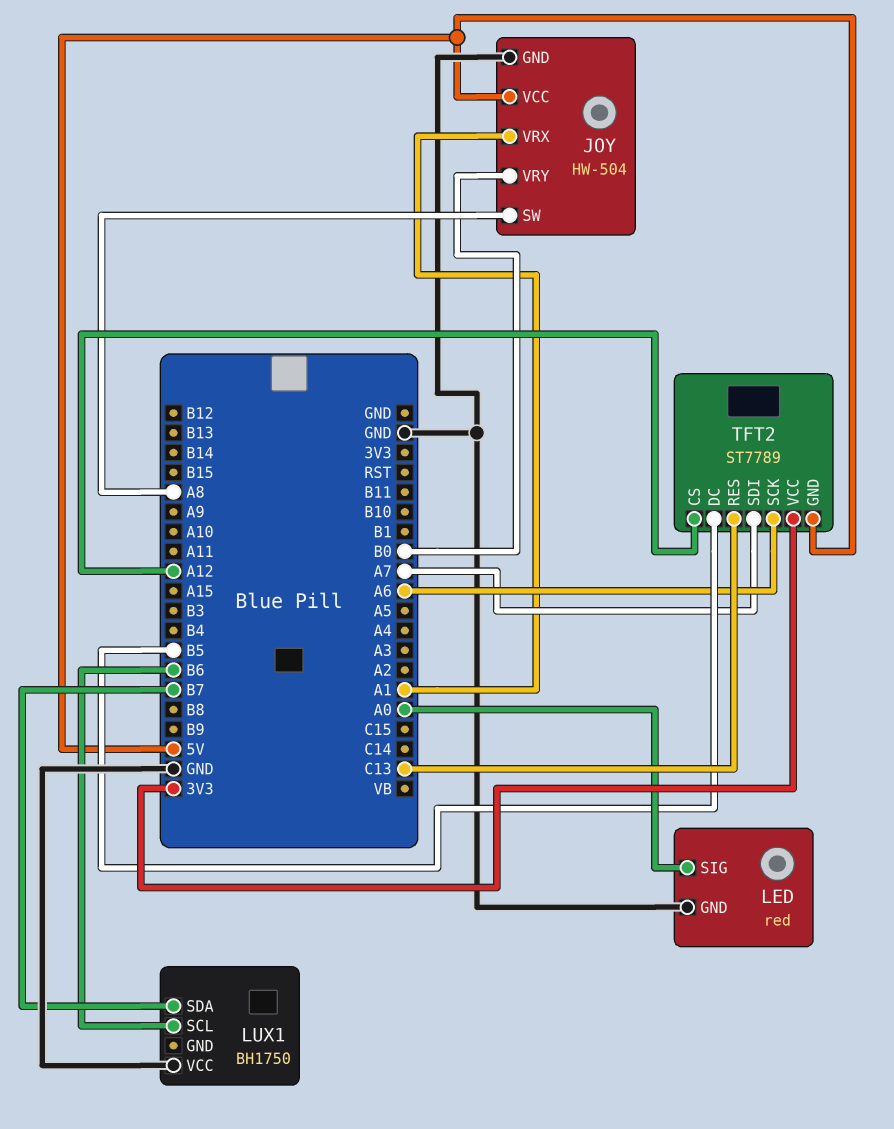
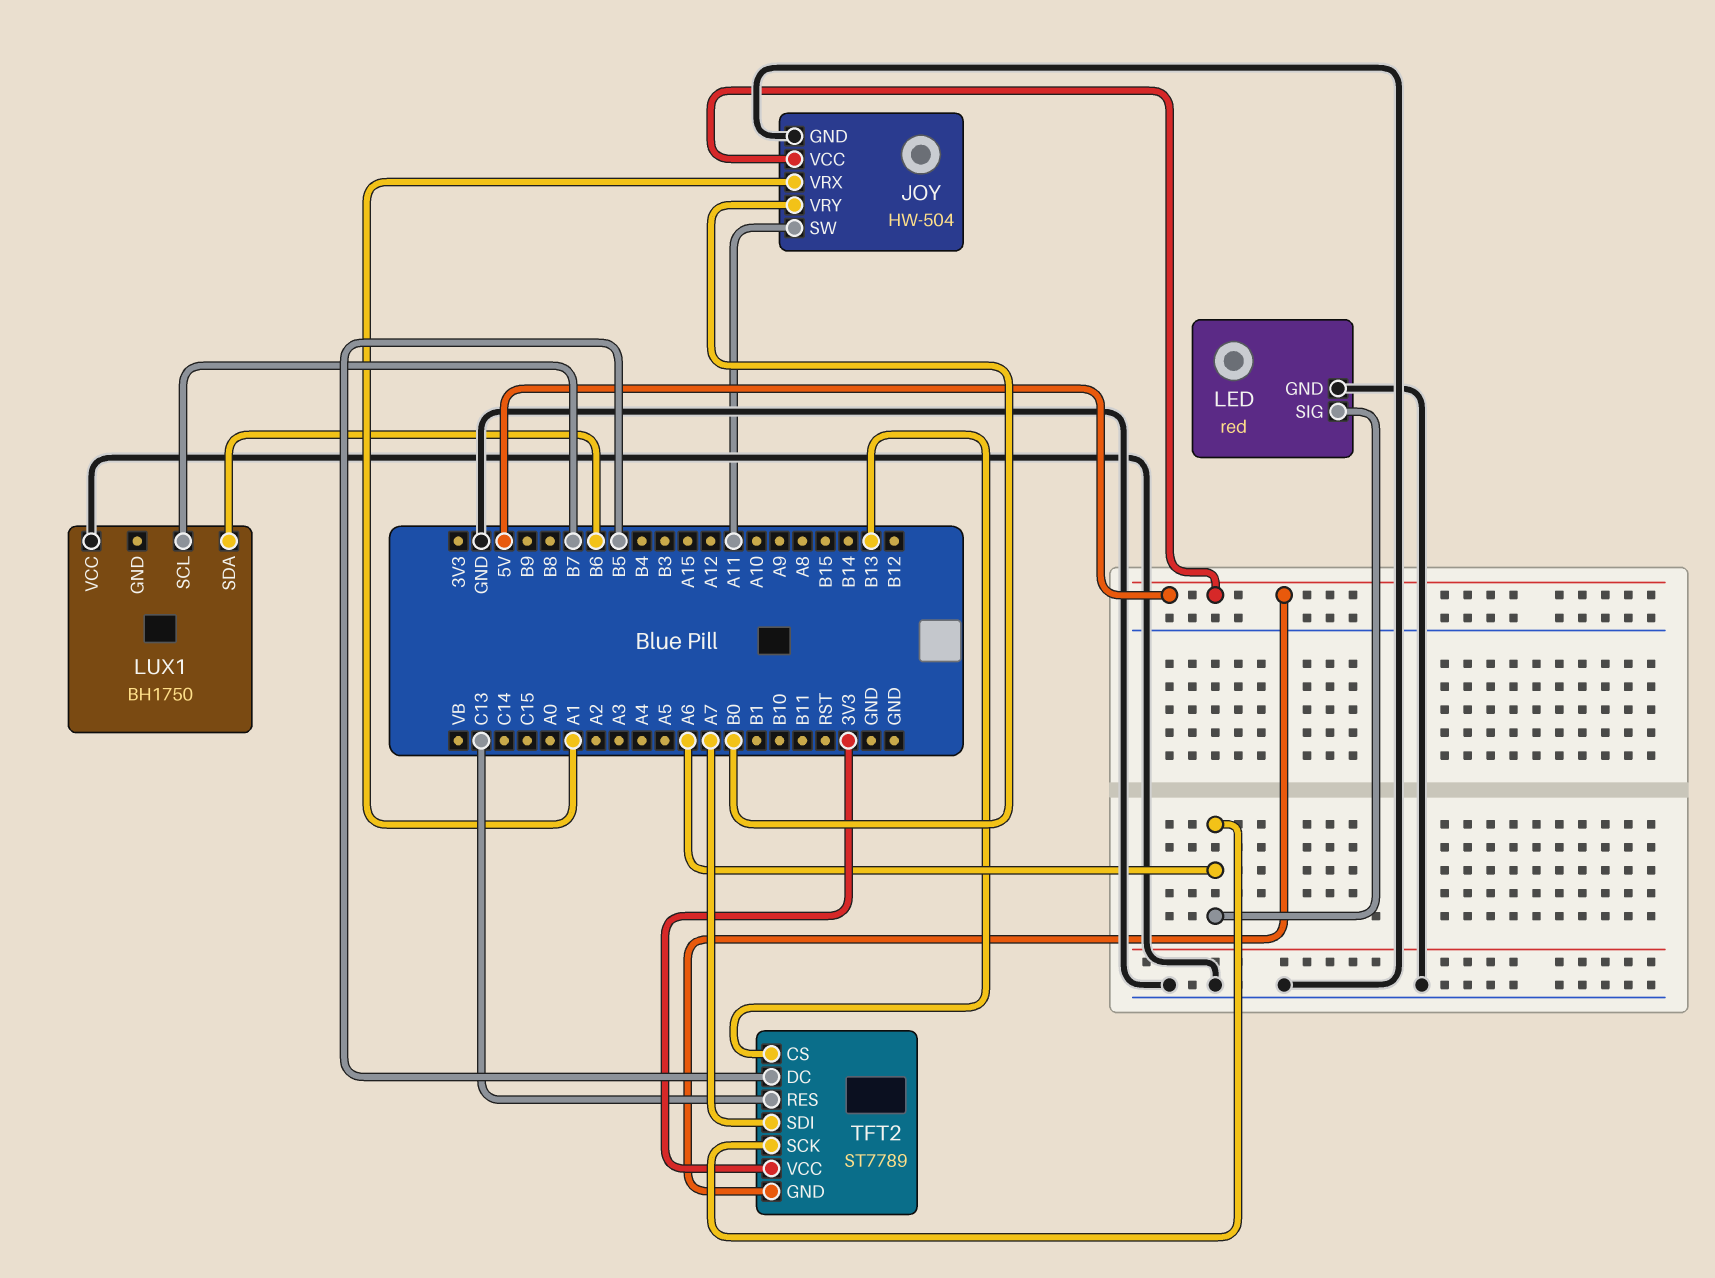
JOY pin SW: A8 -> A11
LED pin SIG: A0 -> A6
LUX1 pin SCL: B6 -> B7
LUX1 pin SDA: B7 -> B6
TFT2 pin CS: A12 -> B13

